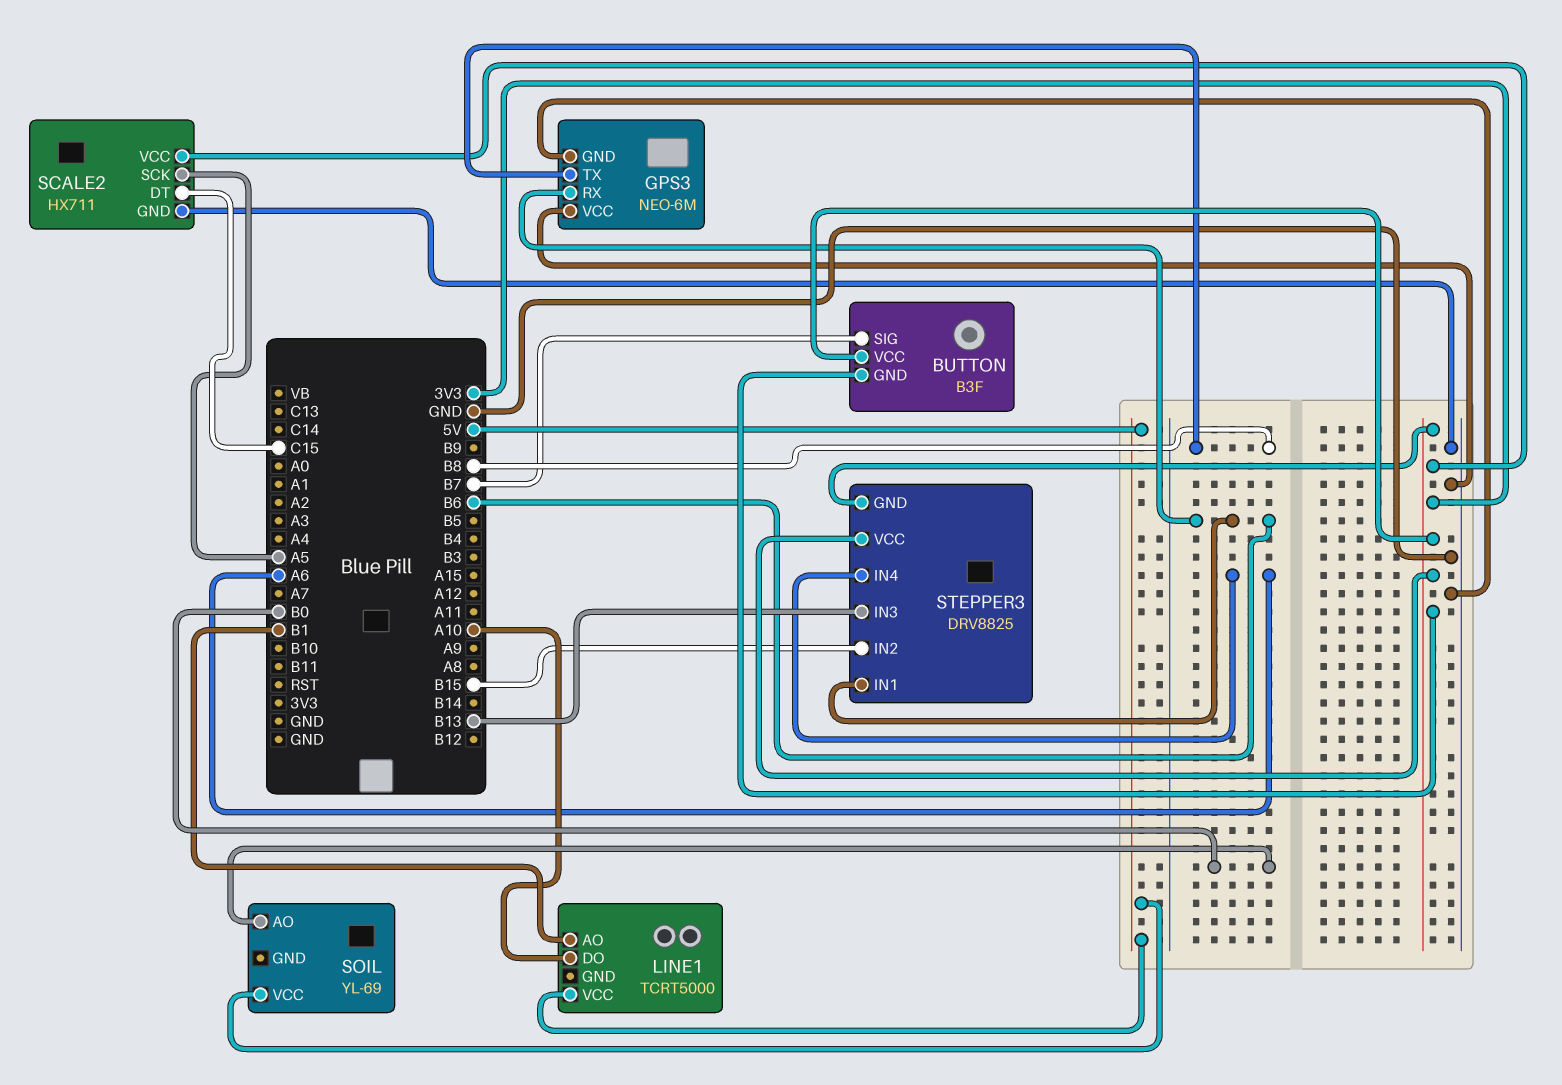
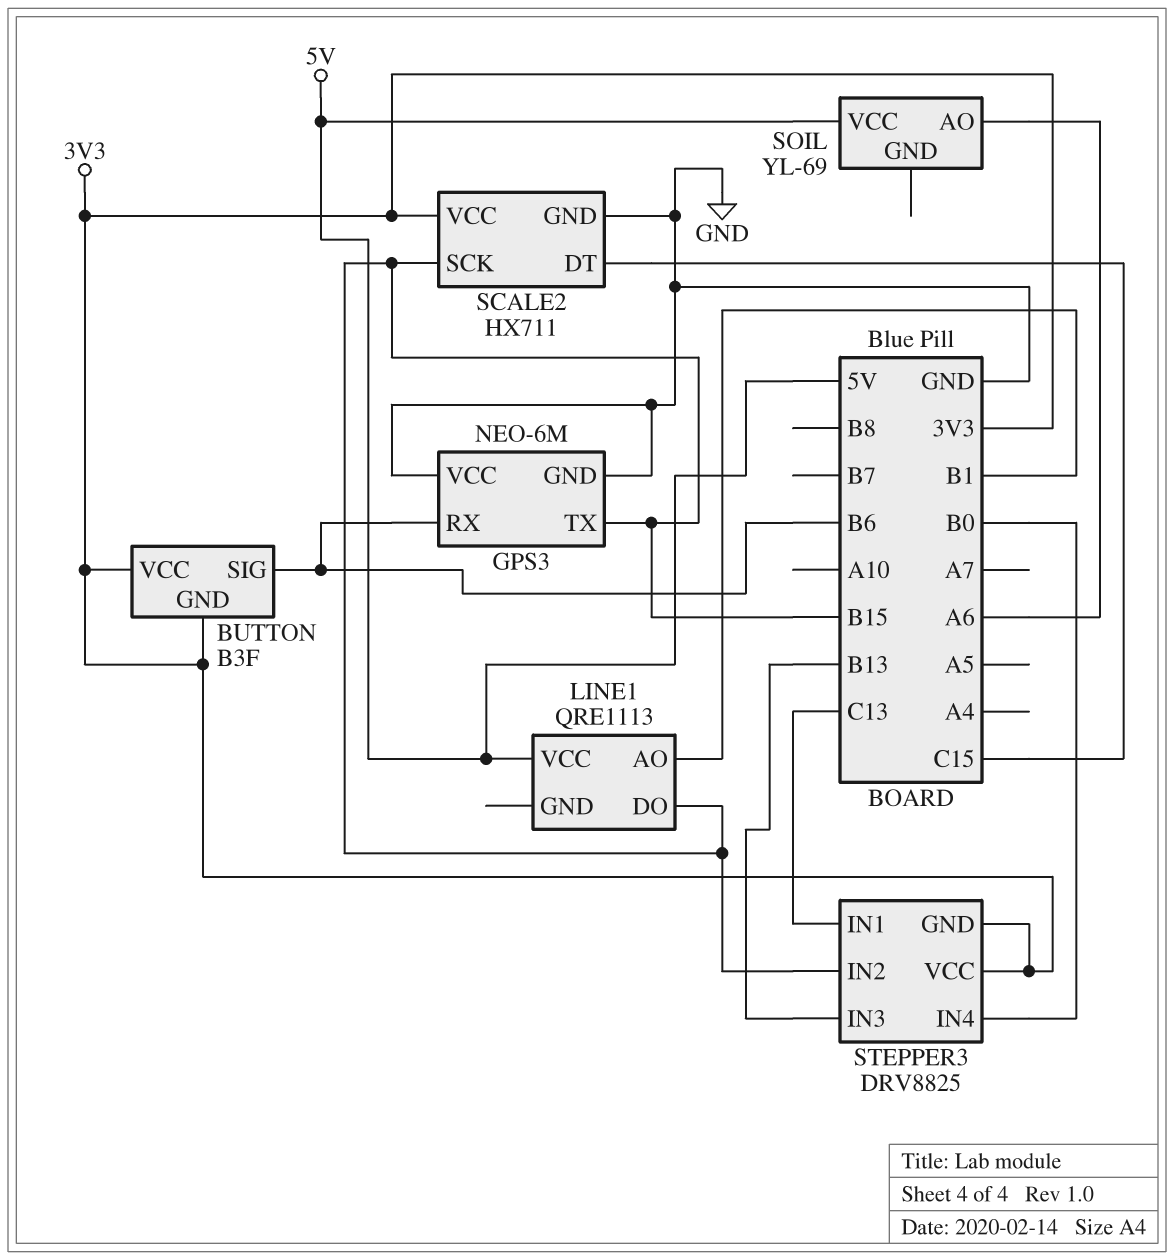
BUTTON pin SIG: B7 -> B6
GPS3 pin TX: B8 -> B15
LINE1: TCRT5000 -> QRE1113
LINE1 pin DO: A10 -> B15
SCALE2 pin SCK: A5 -> B15
SOIL pin AO: B0 -> A6
STEPPER3 pin IN1: B6 -> C13
STEPPER3 pin IN4: A6 -> B0

